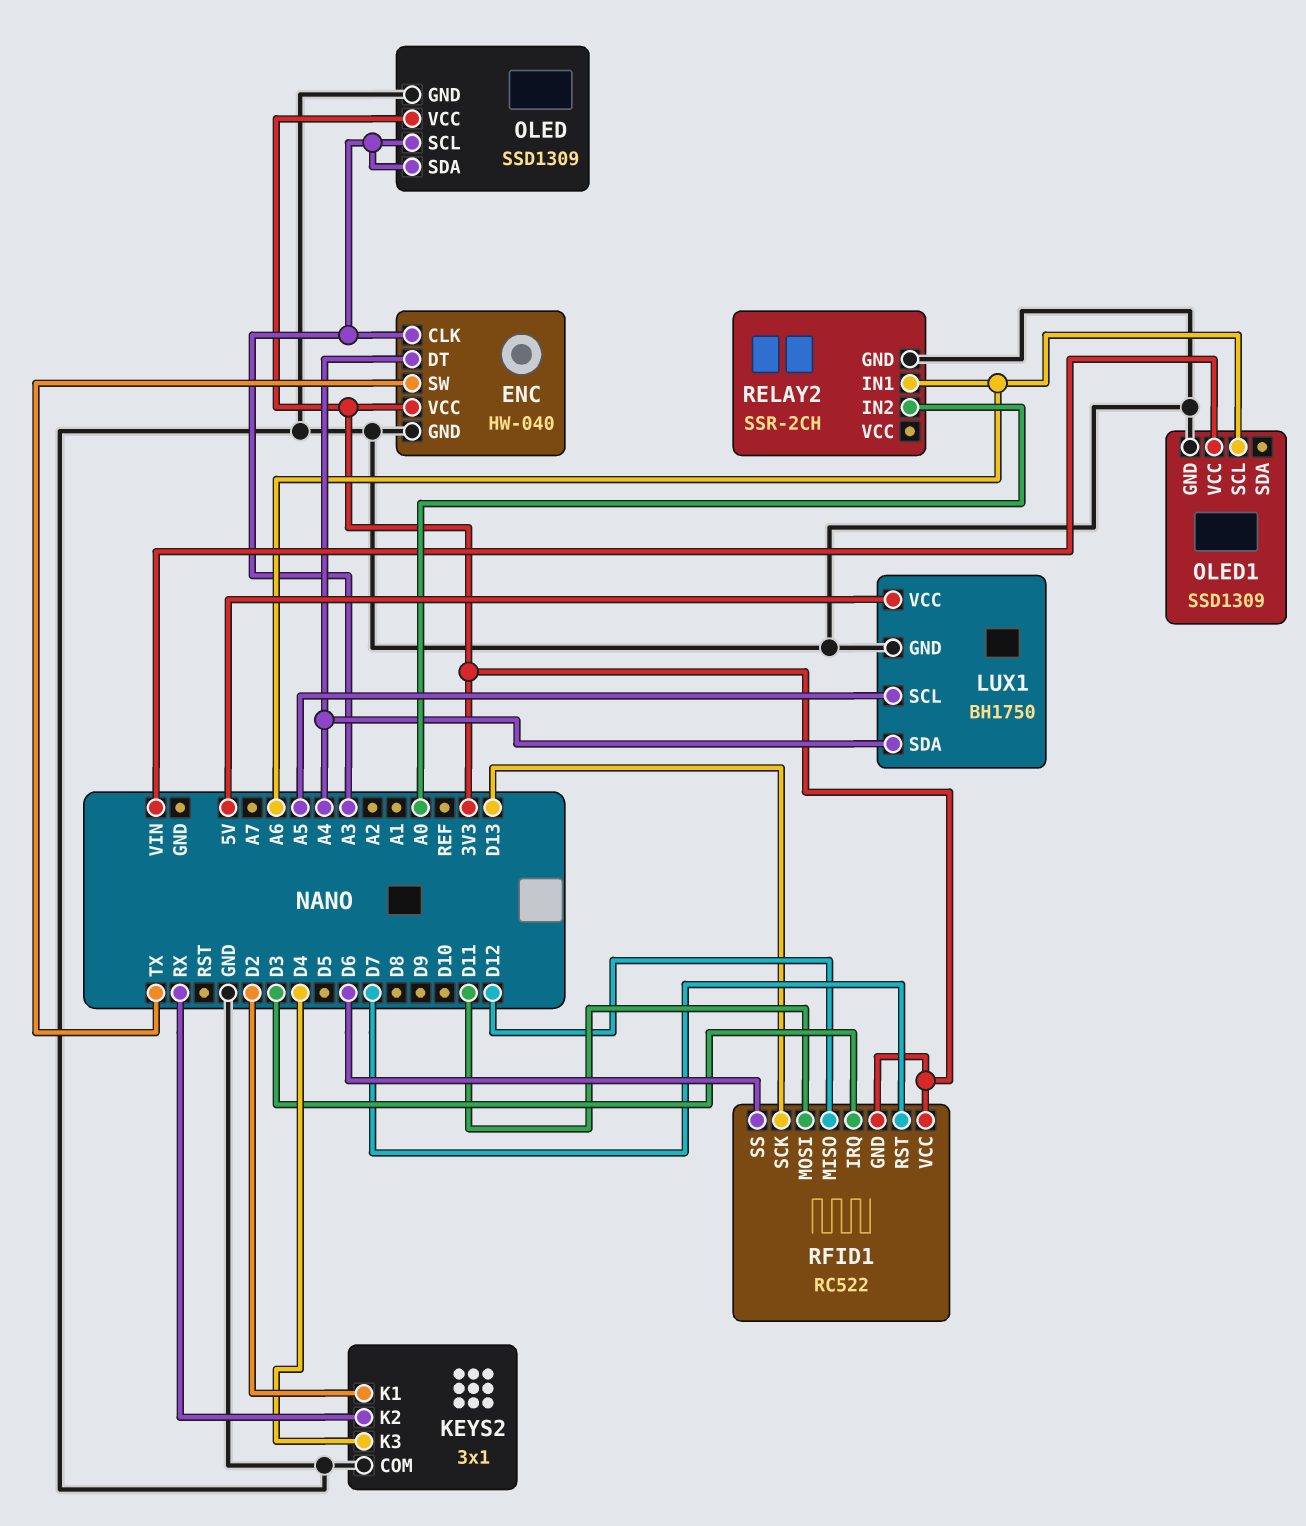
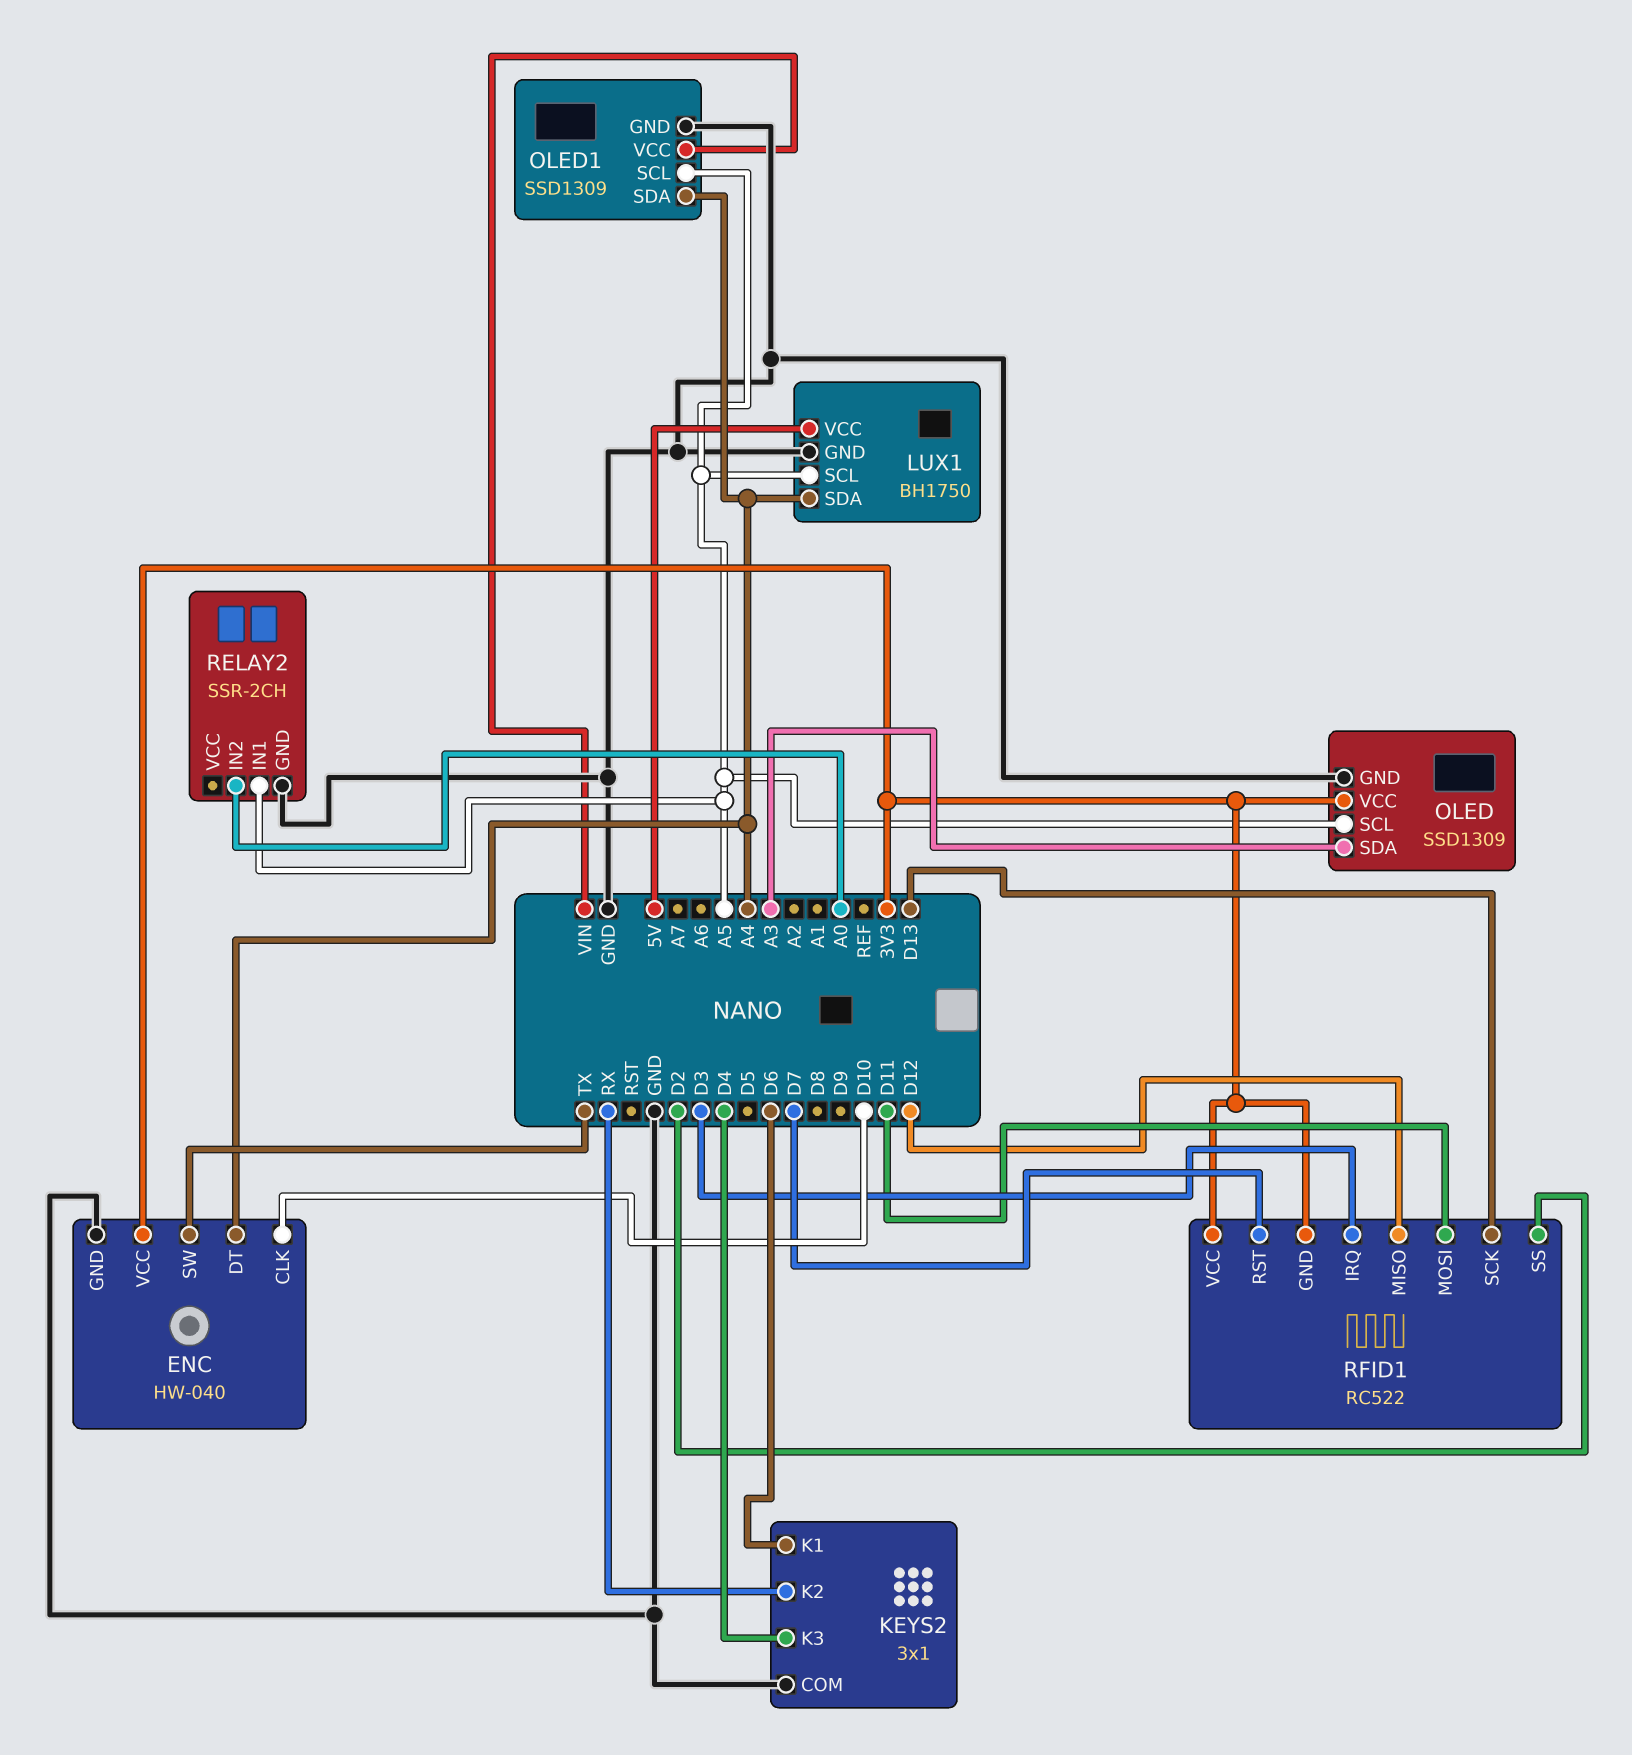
ENC pin CLK: A3 -> D10
KEYS2 pin K1: D2 -> D6
OLED pin SCL: A3 -> A5
OLED1 pin SCL: A6 -> A5
OLED1 pin SDA: none -> A4
RELAY2 pin IN1: A6 -> A5
RFID1 pin SS: D6 -> D2

